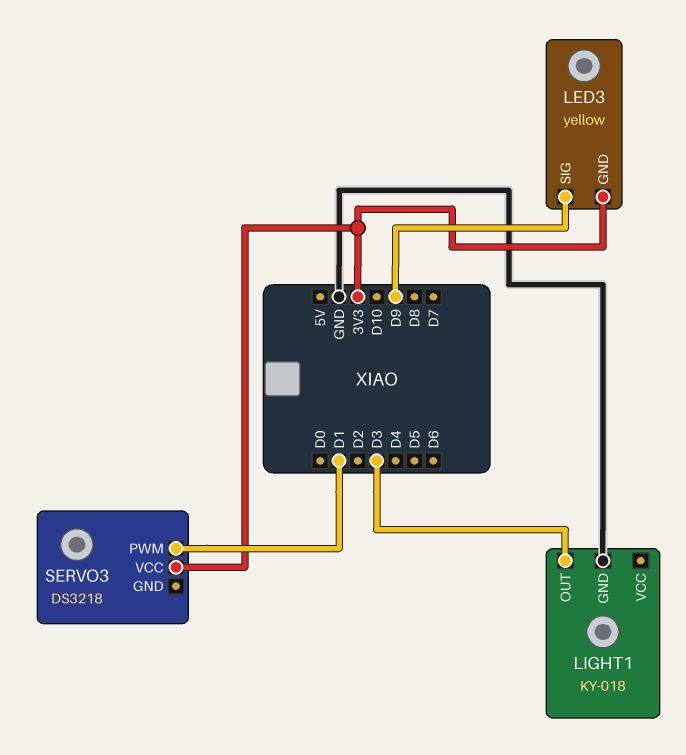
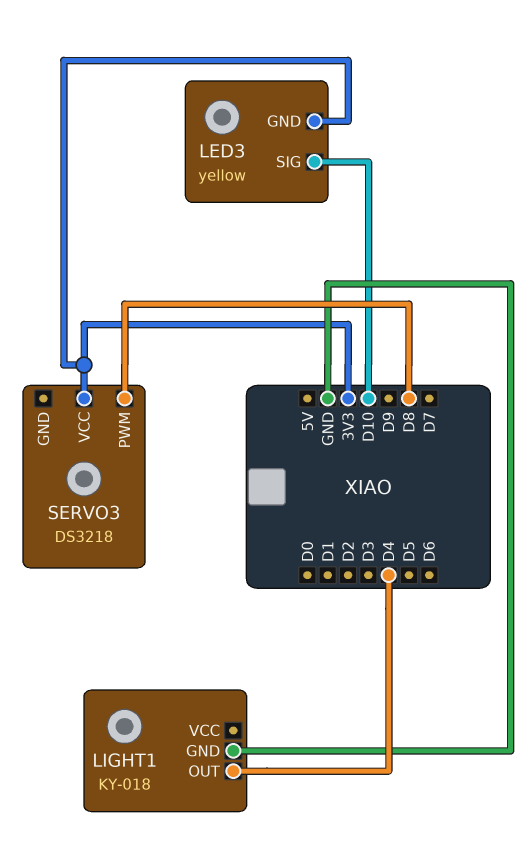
LED3 pin SIG: D9 -> D10
LIGHT1 pin OUT: D3 -> D4
SERVO3 pin PWM: D1 -> D8

